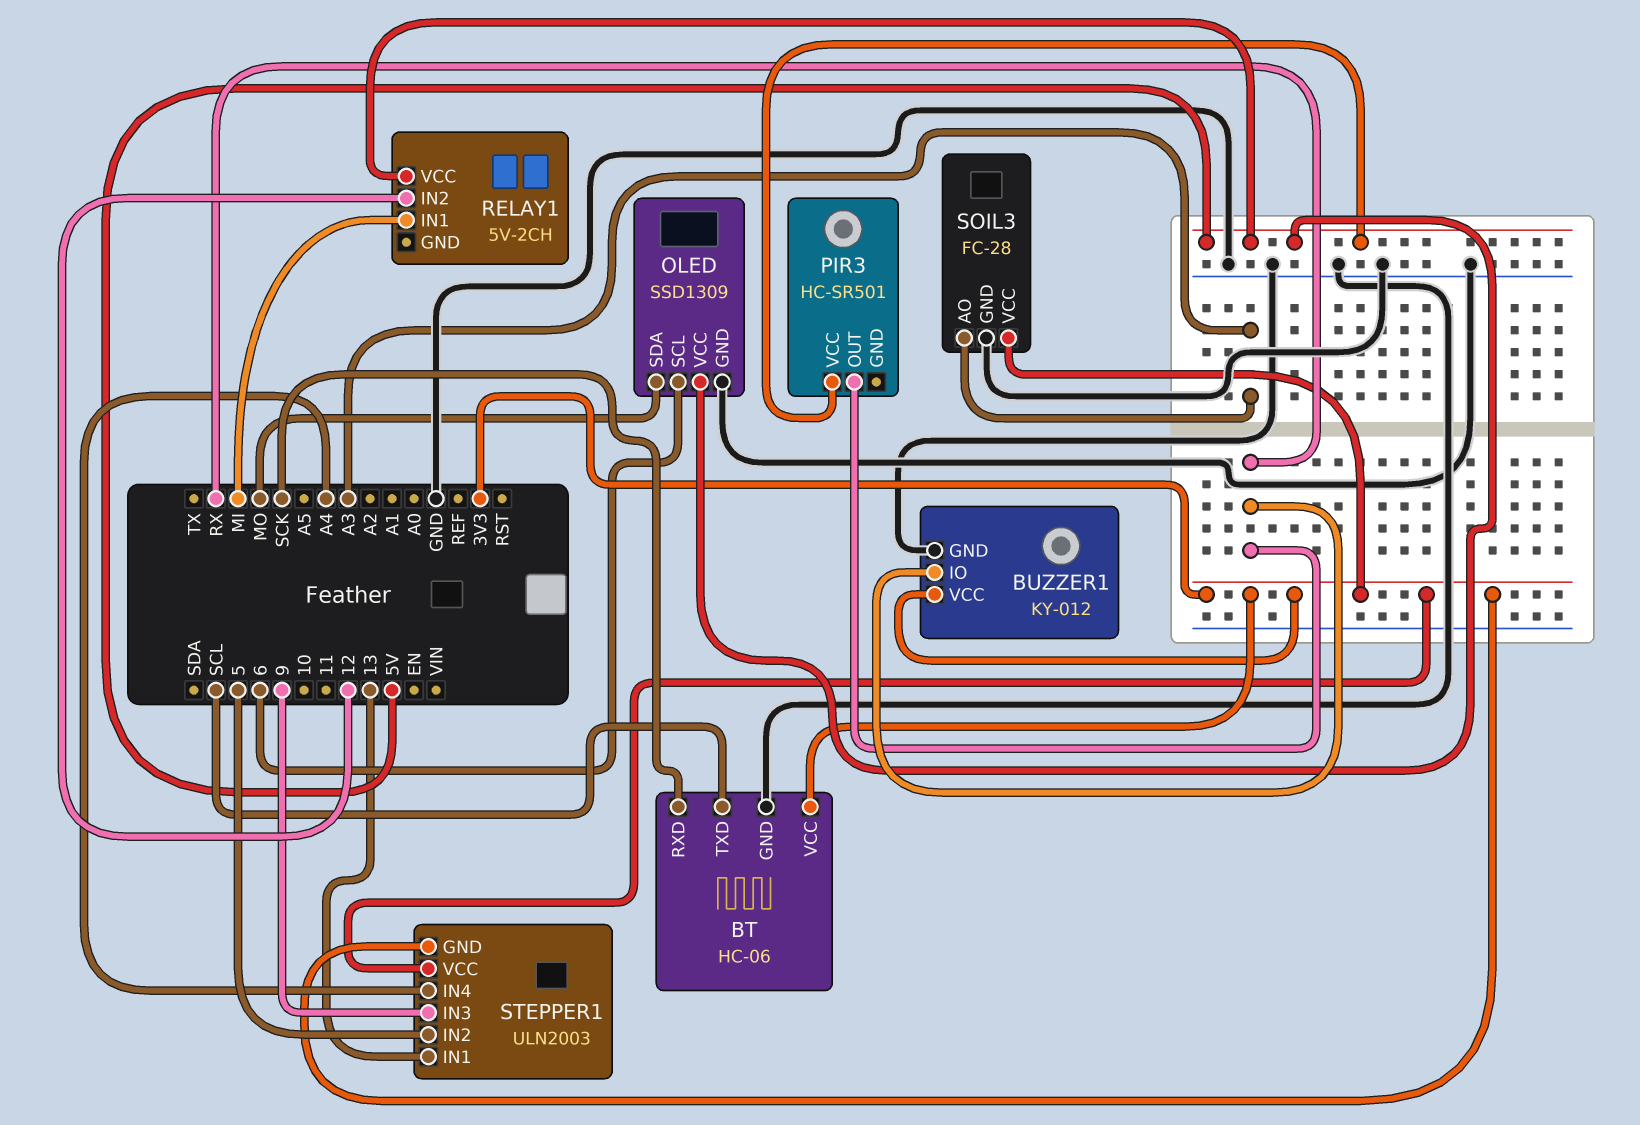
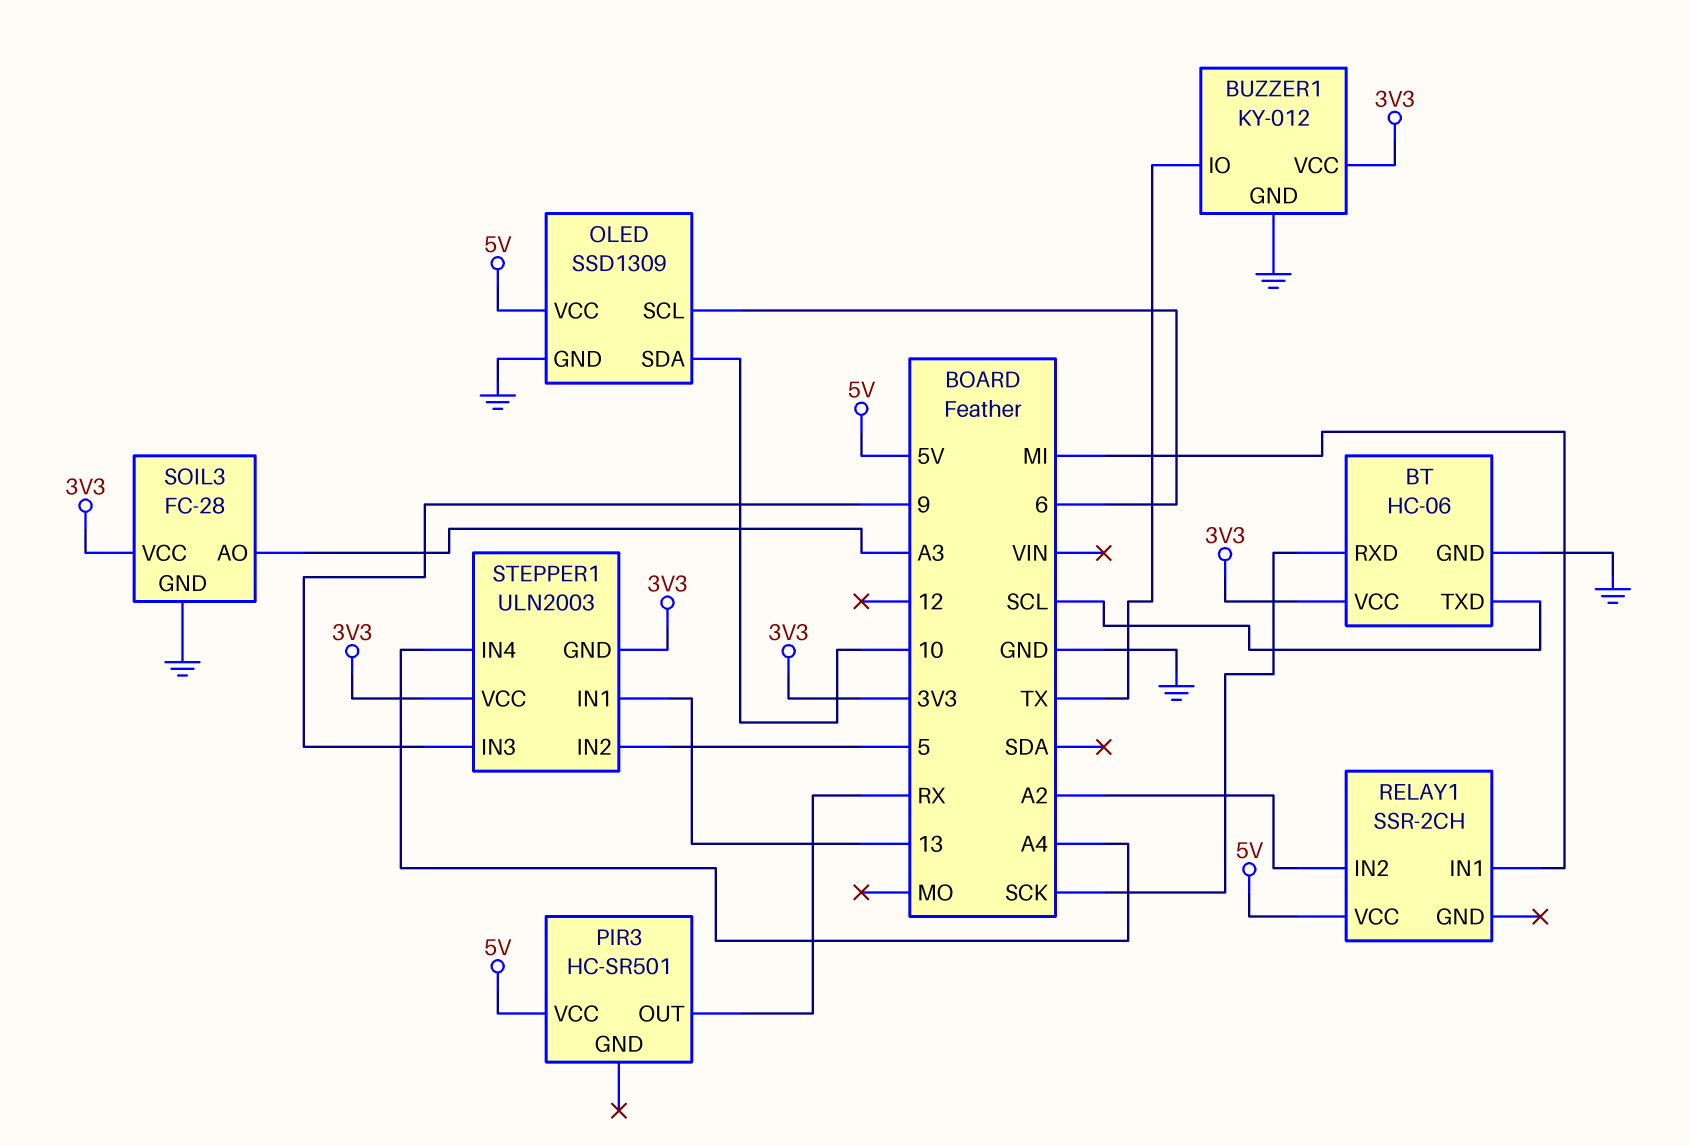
BUZZER1 pin IO: RX -> TX
OLED pin SDA: MO -> 10
RELAY1: 5V-2CH -> SSR-2CH
RELAY1 pin IN2: 12 -> A2

